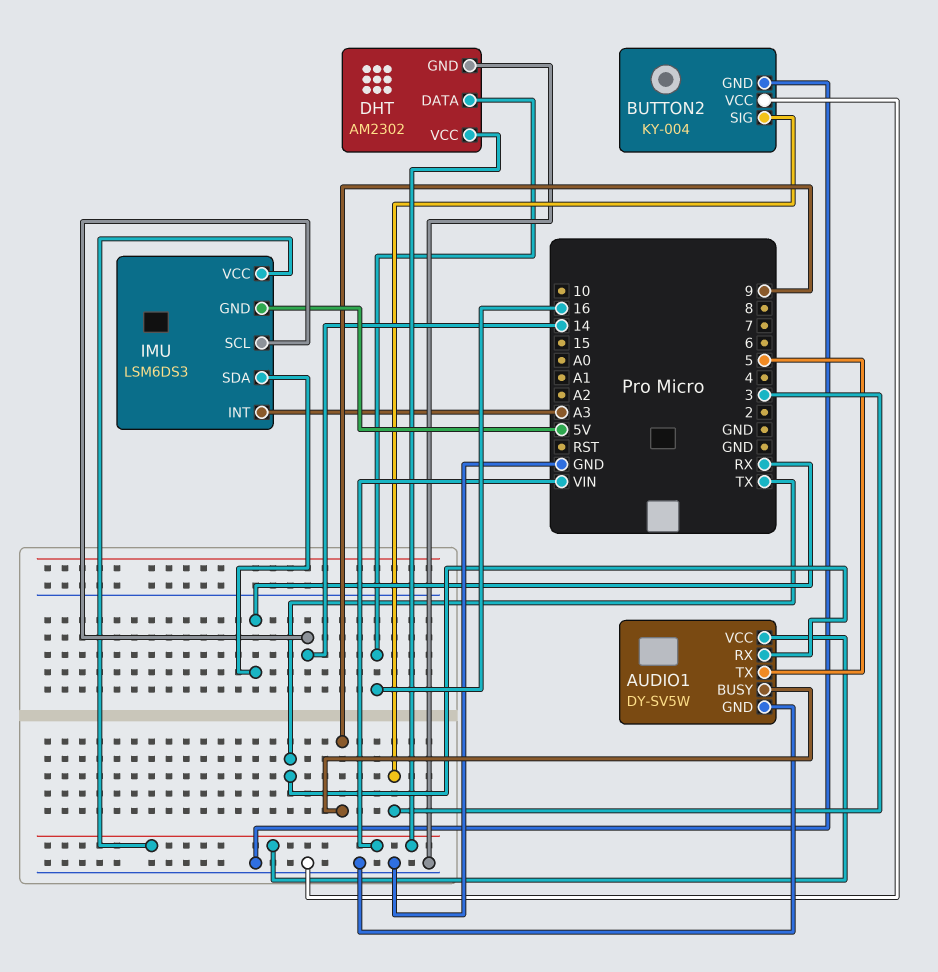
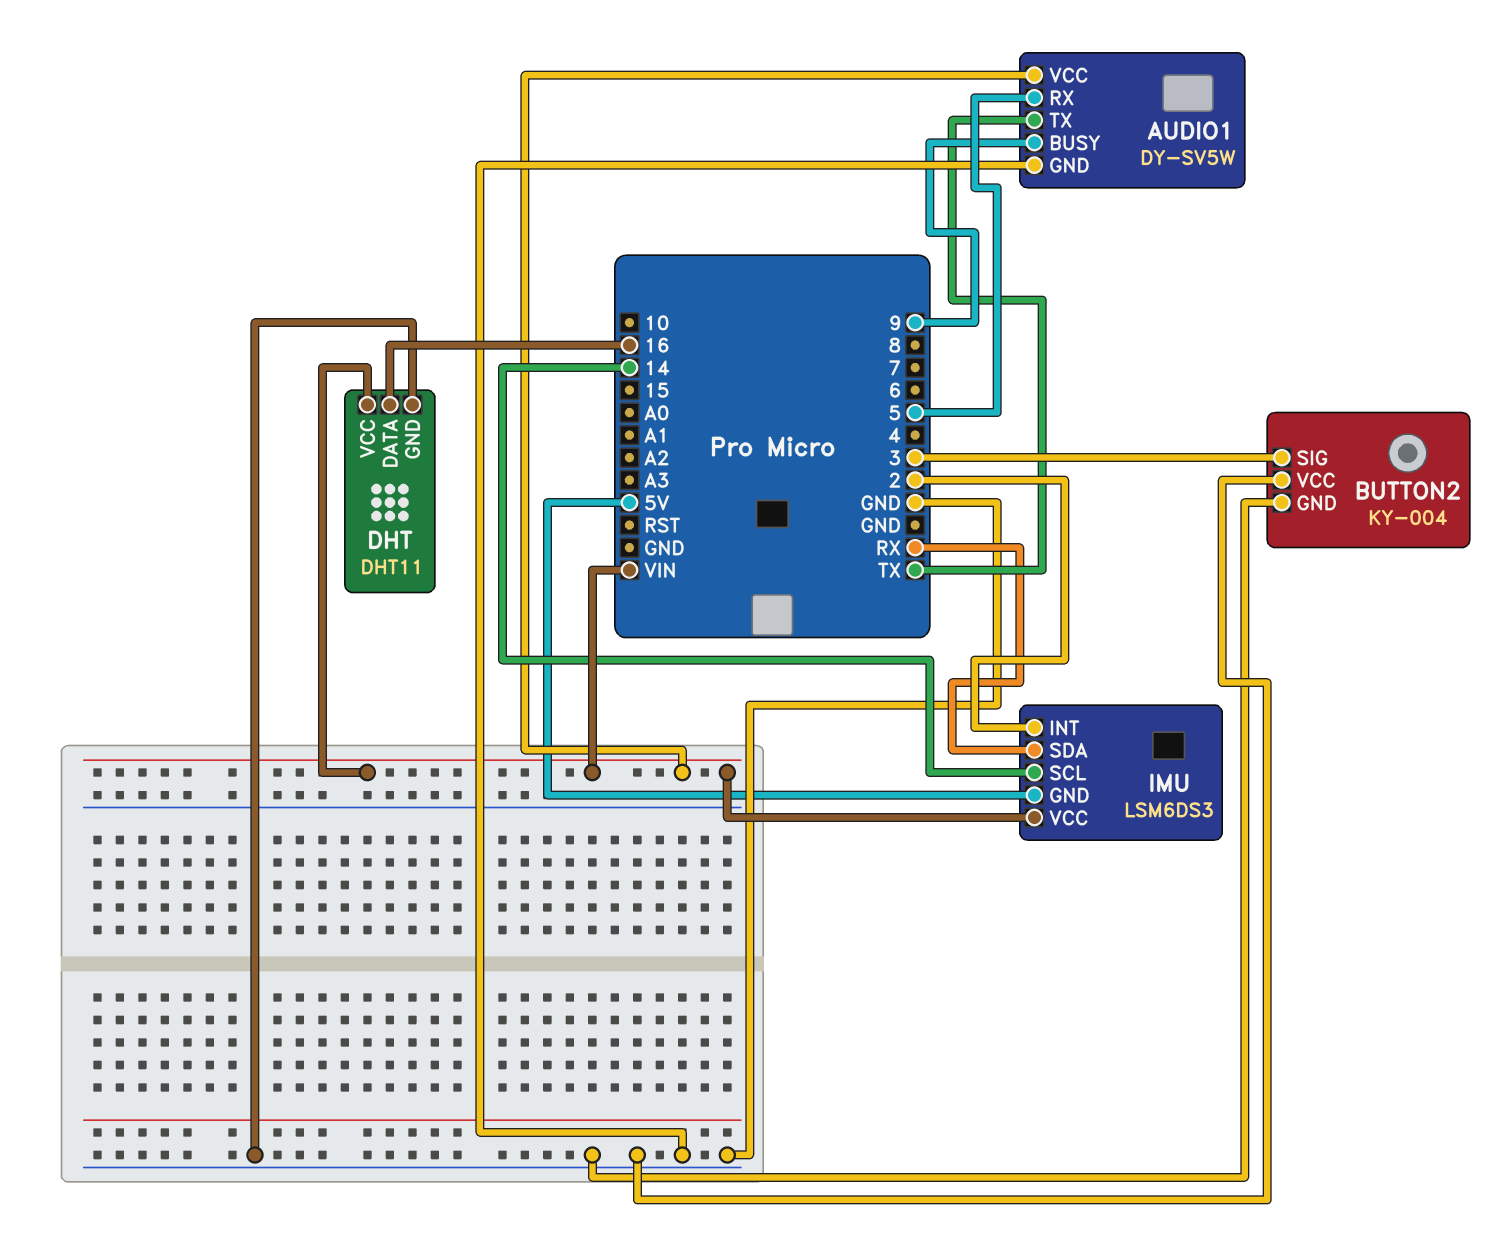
AUDIO1 pin RX: TX -> 5
AUDIO1 pin TX: 5 -> TX
DHT: AM2302 -> DHT11
IMU pin INT: A3 -> 2

